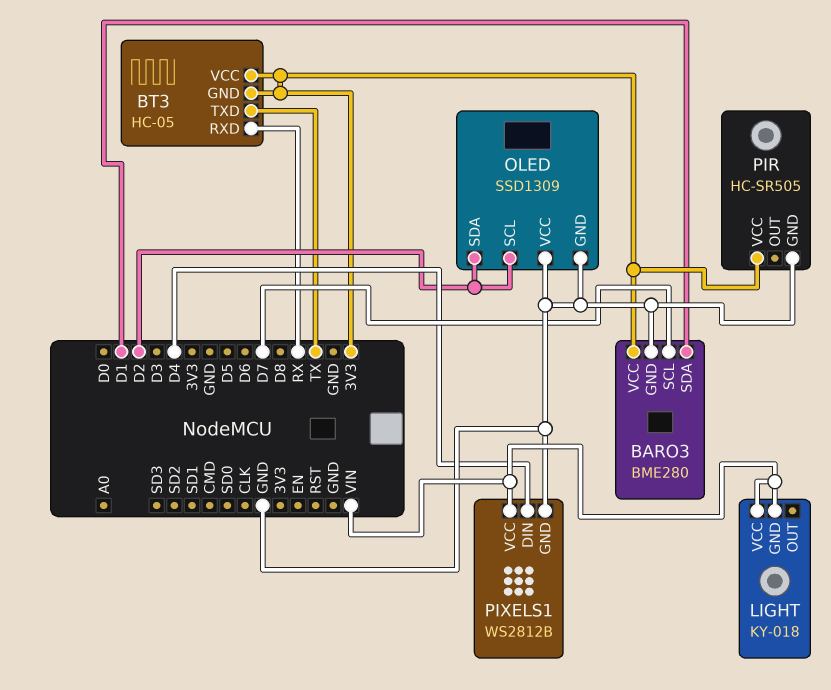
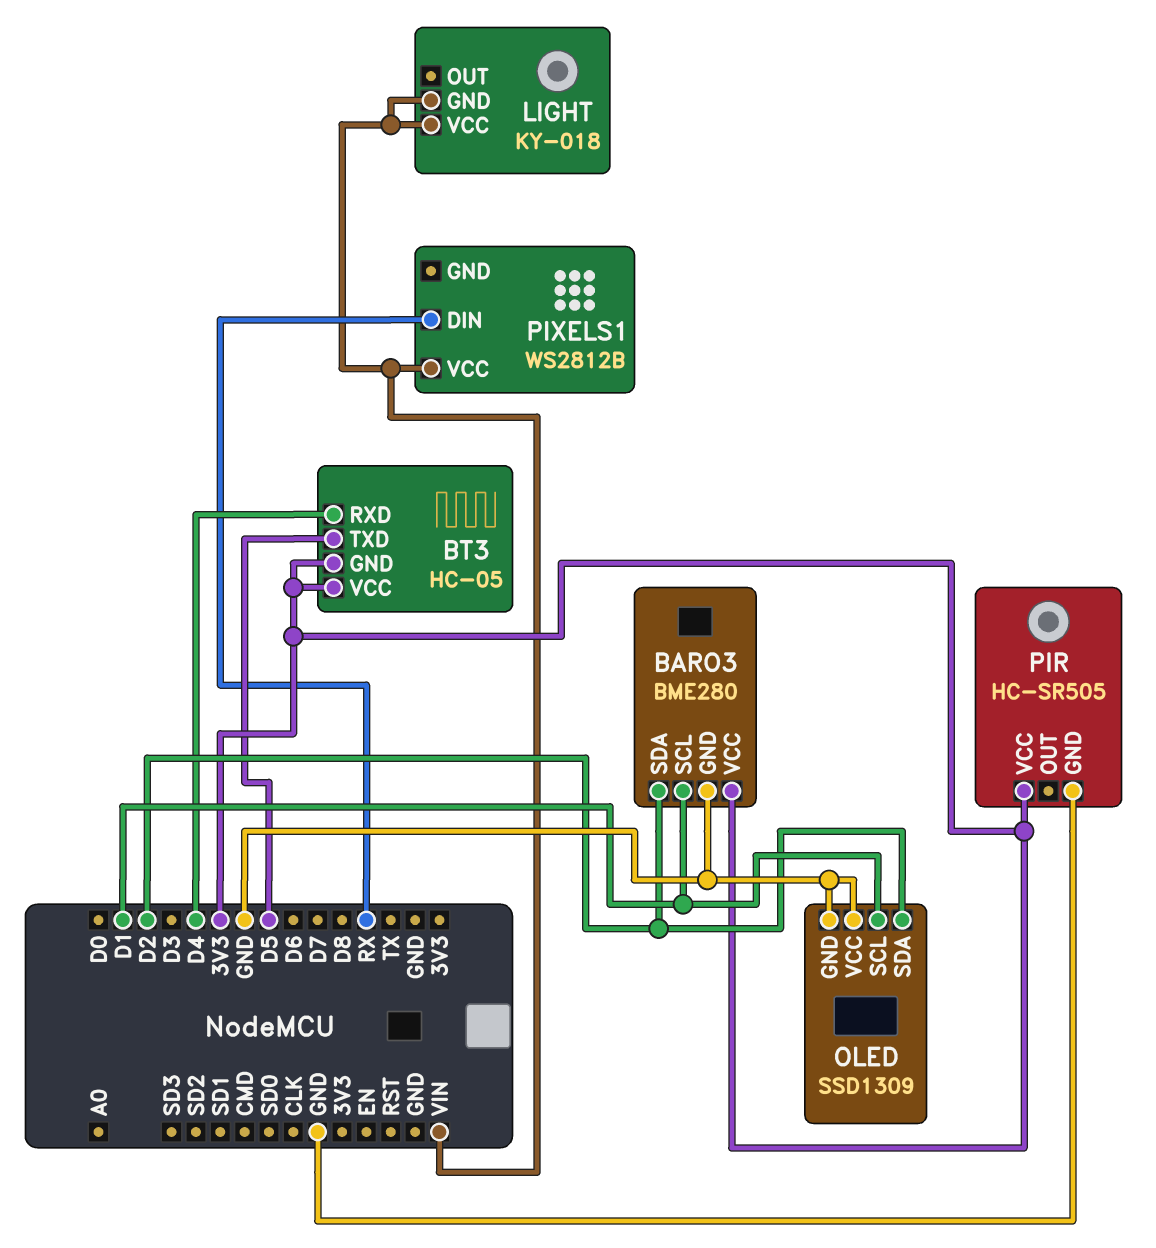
BARO3 pin SCL: D7 -> D1
BARO3 pin SDA: D1 -> D2
BT3 pin RXD: RX -> D4
BT3 pin TXD: TX -> D5
OLED pin SCL: D2 -> D1
PIXELS1 pin DIN: D4 -> RX
PIXELS1 pin GND: GND -> none

